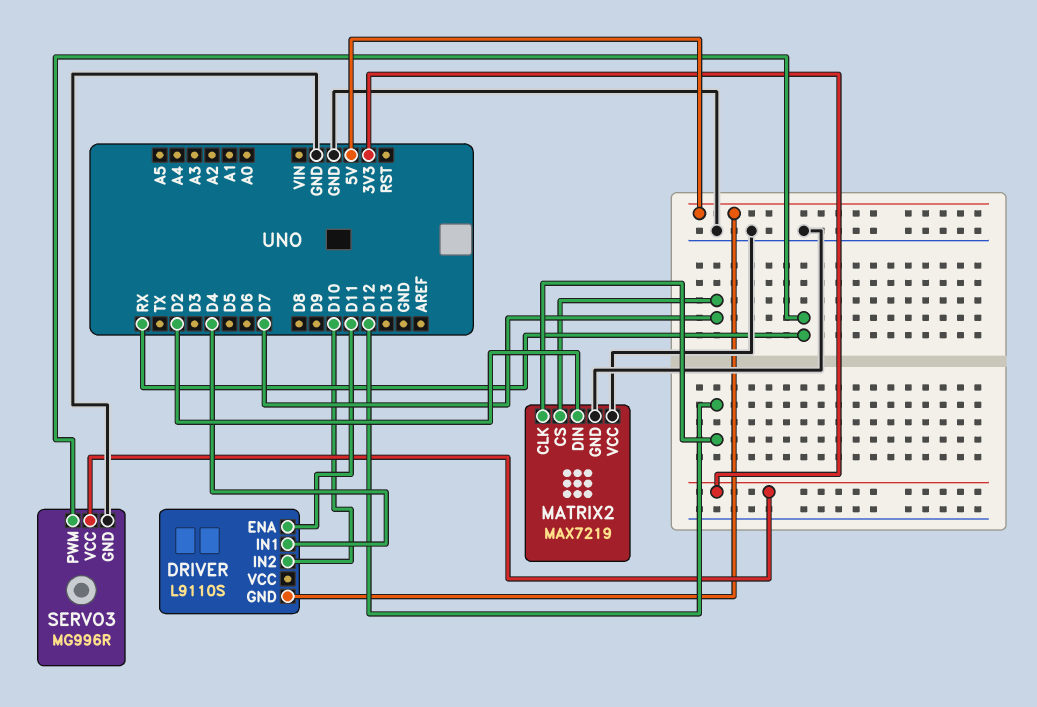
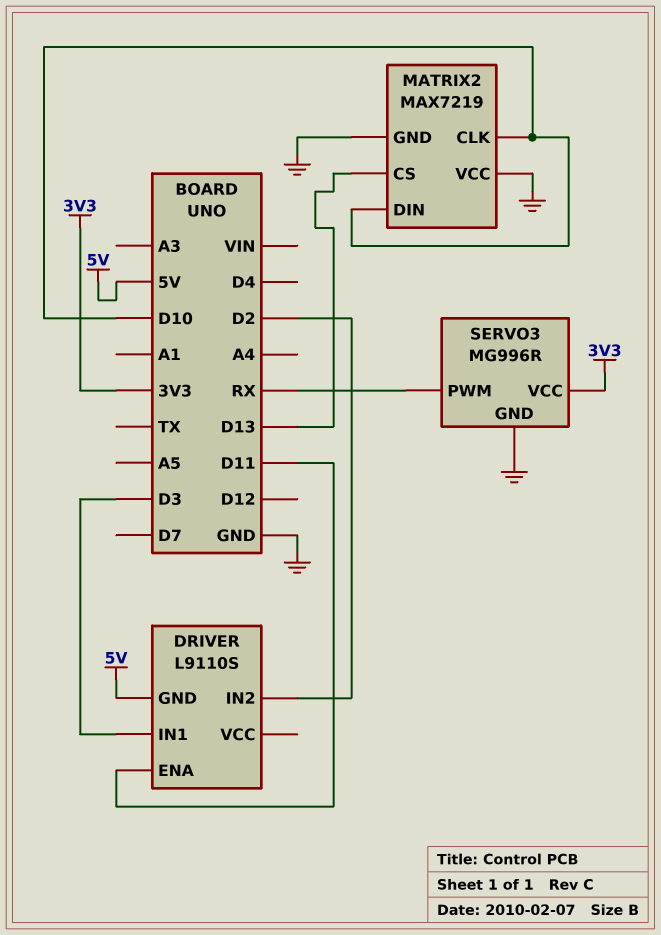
DRIVER pin IN1: D4 -> D3
DRIVER pin IN2: D10 -> D2
MATRIX2 pin CLK: D12 -> D10
MATRIX2 pin CS: D7 -> D13
MATRIX2 pin DIN: D2 -> D10

